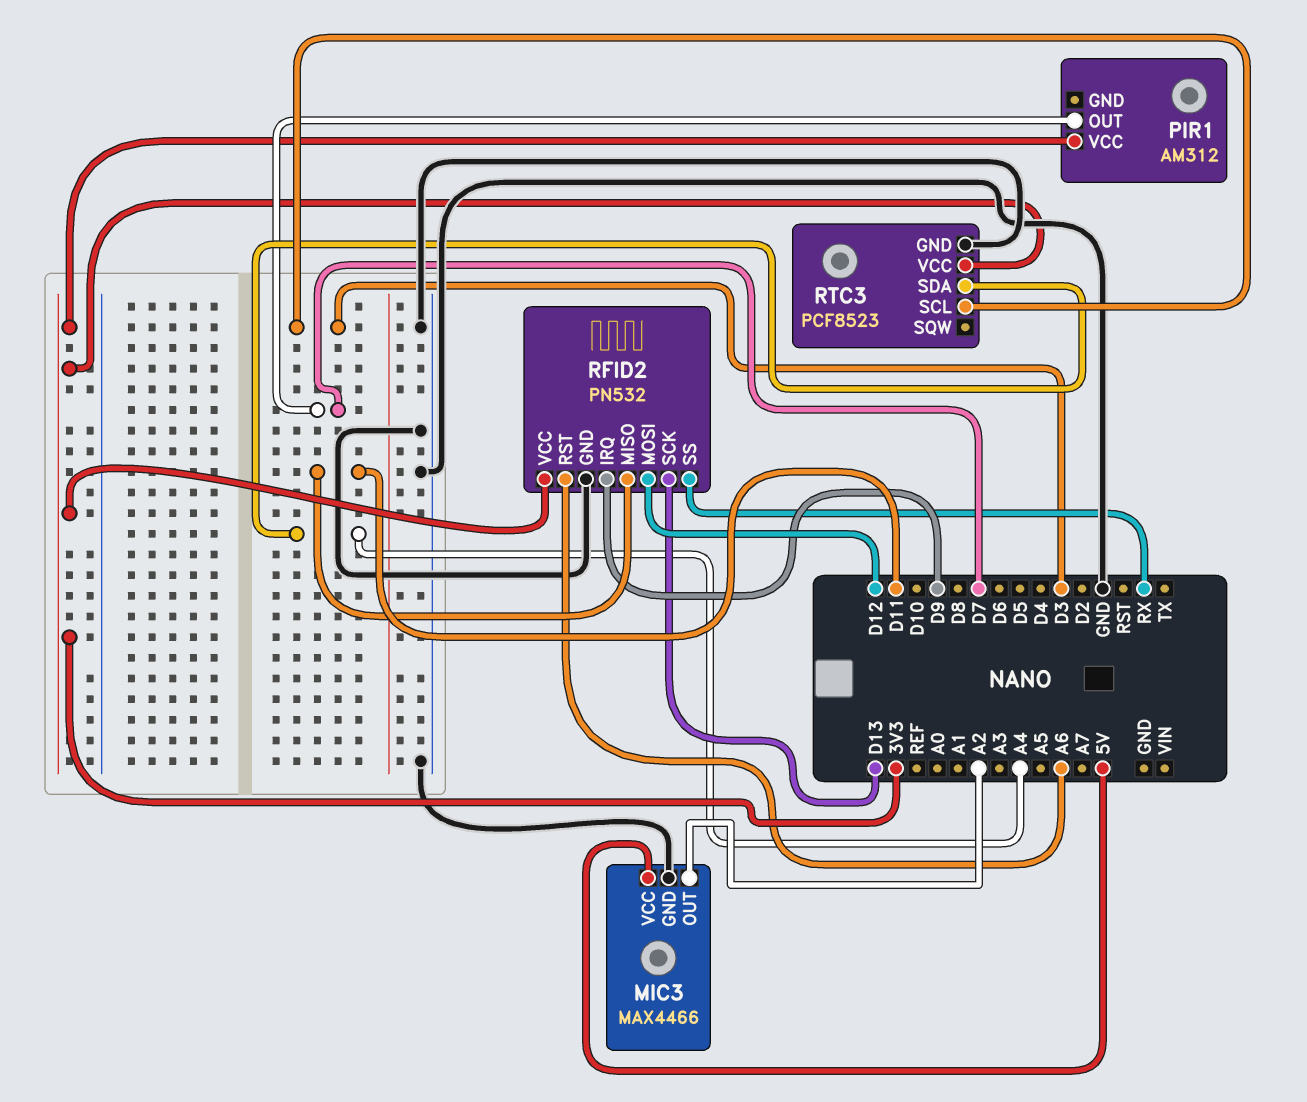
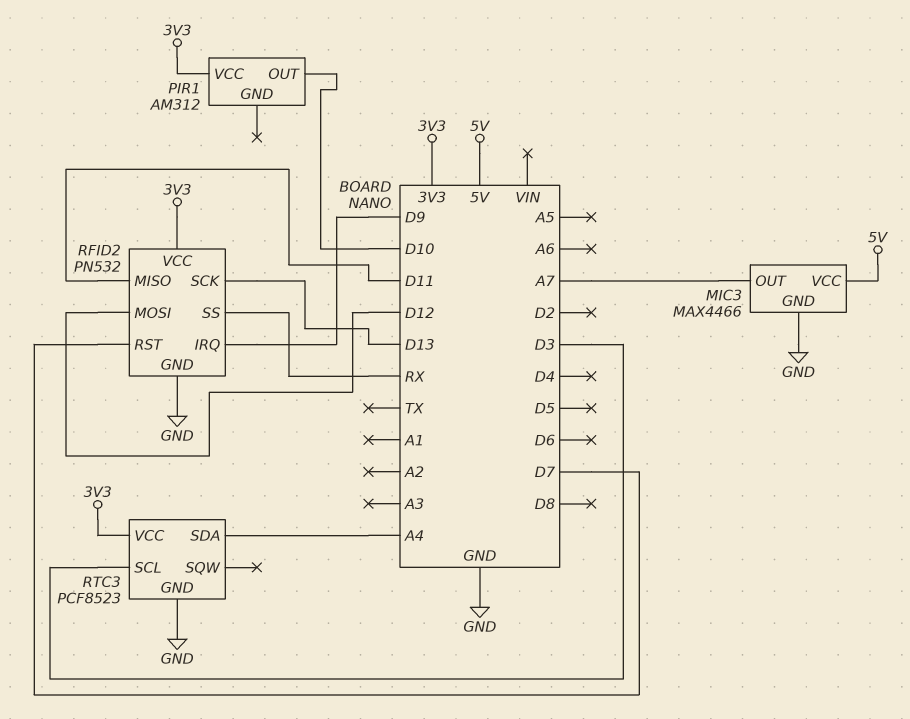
MIC3 pin OUT: A2 -> A7
PIR1 pin OUT: D7 -> D10
RFID2 pin RST: A6 -> D7

